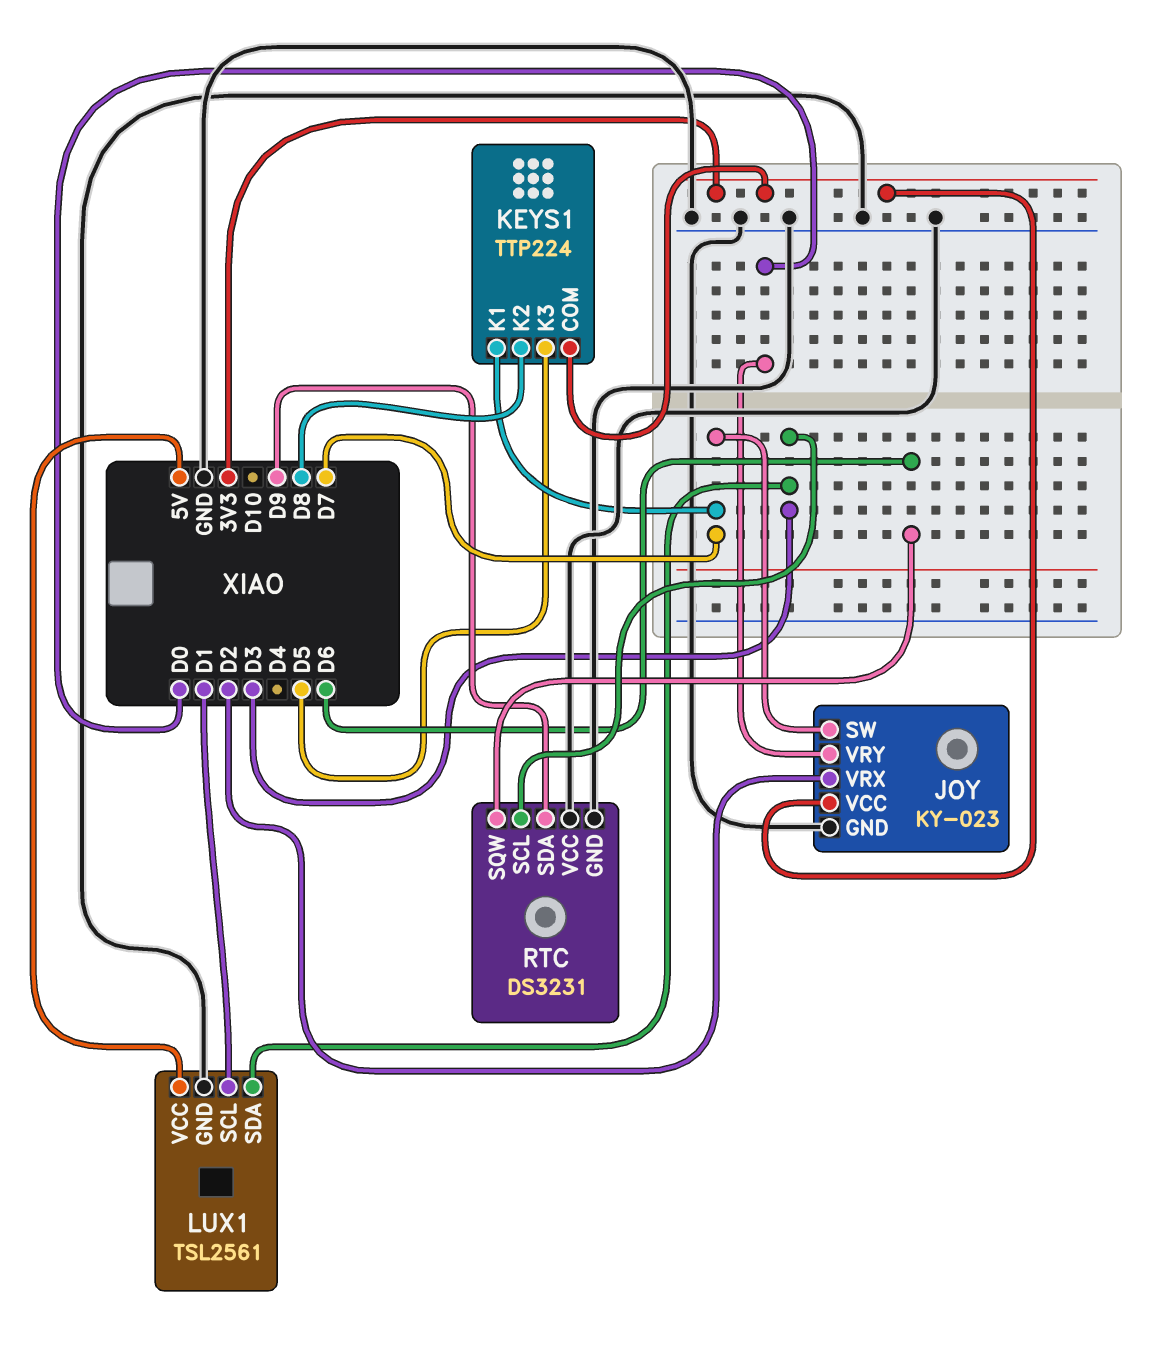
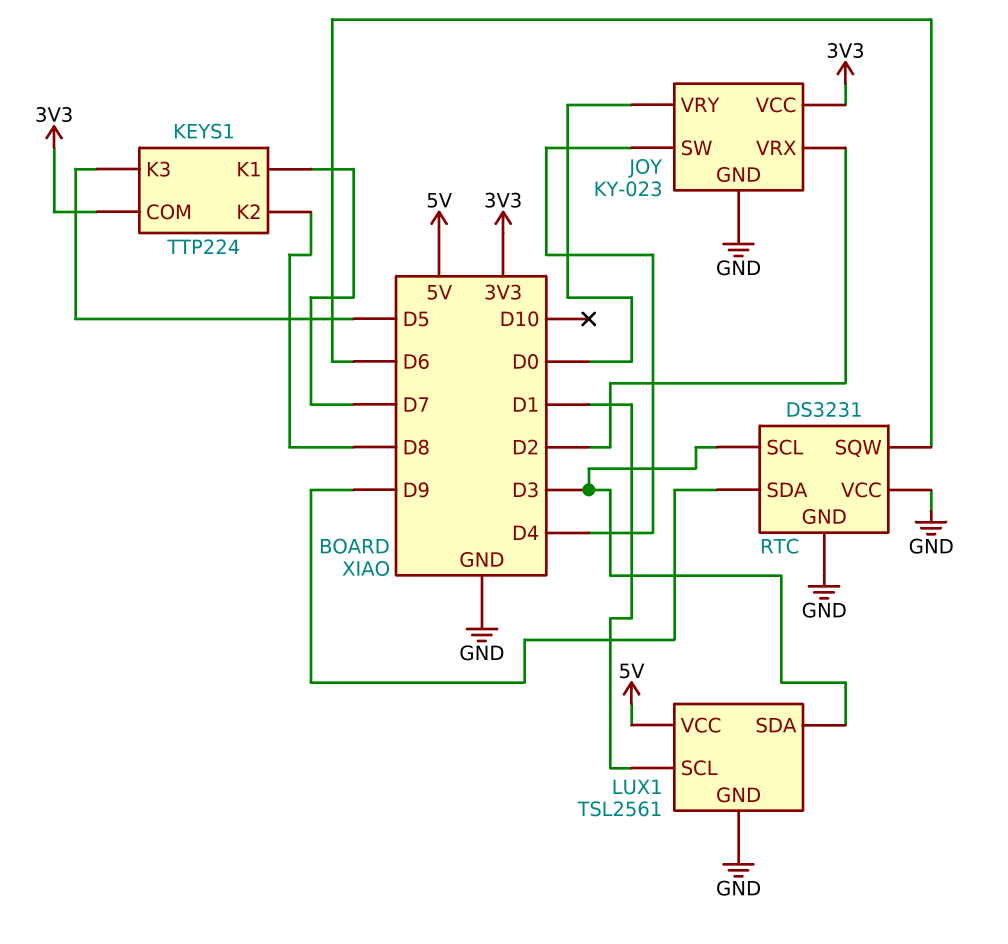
JOY pin SW: D7 -> D4

